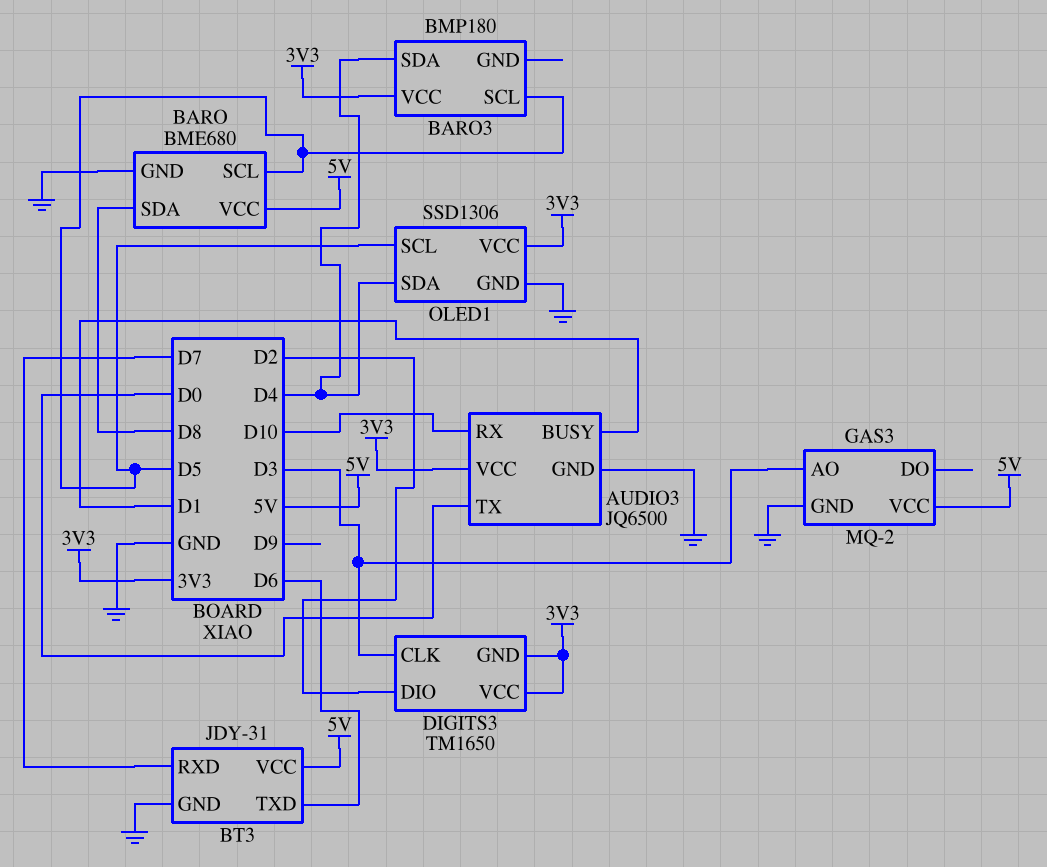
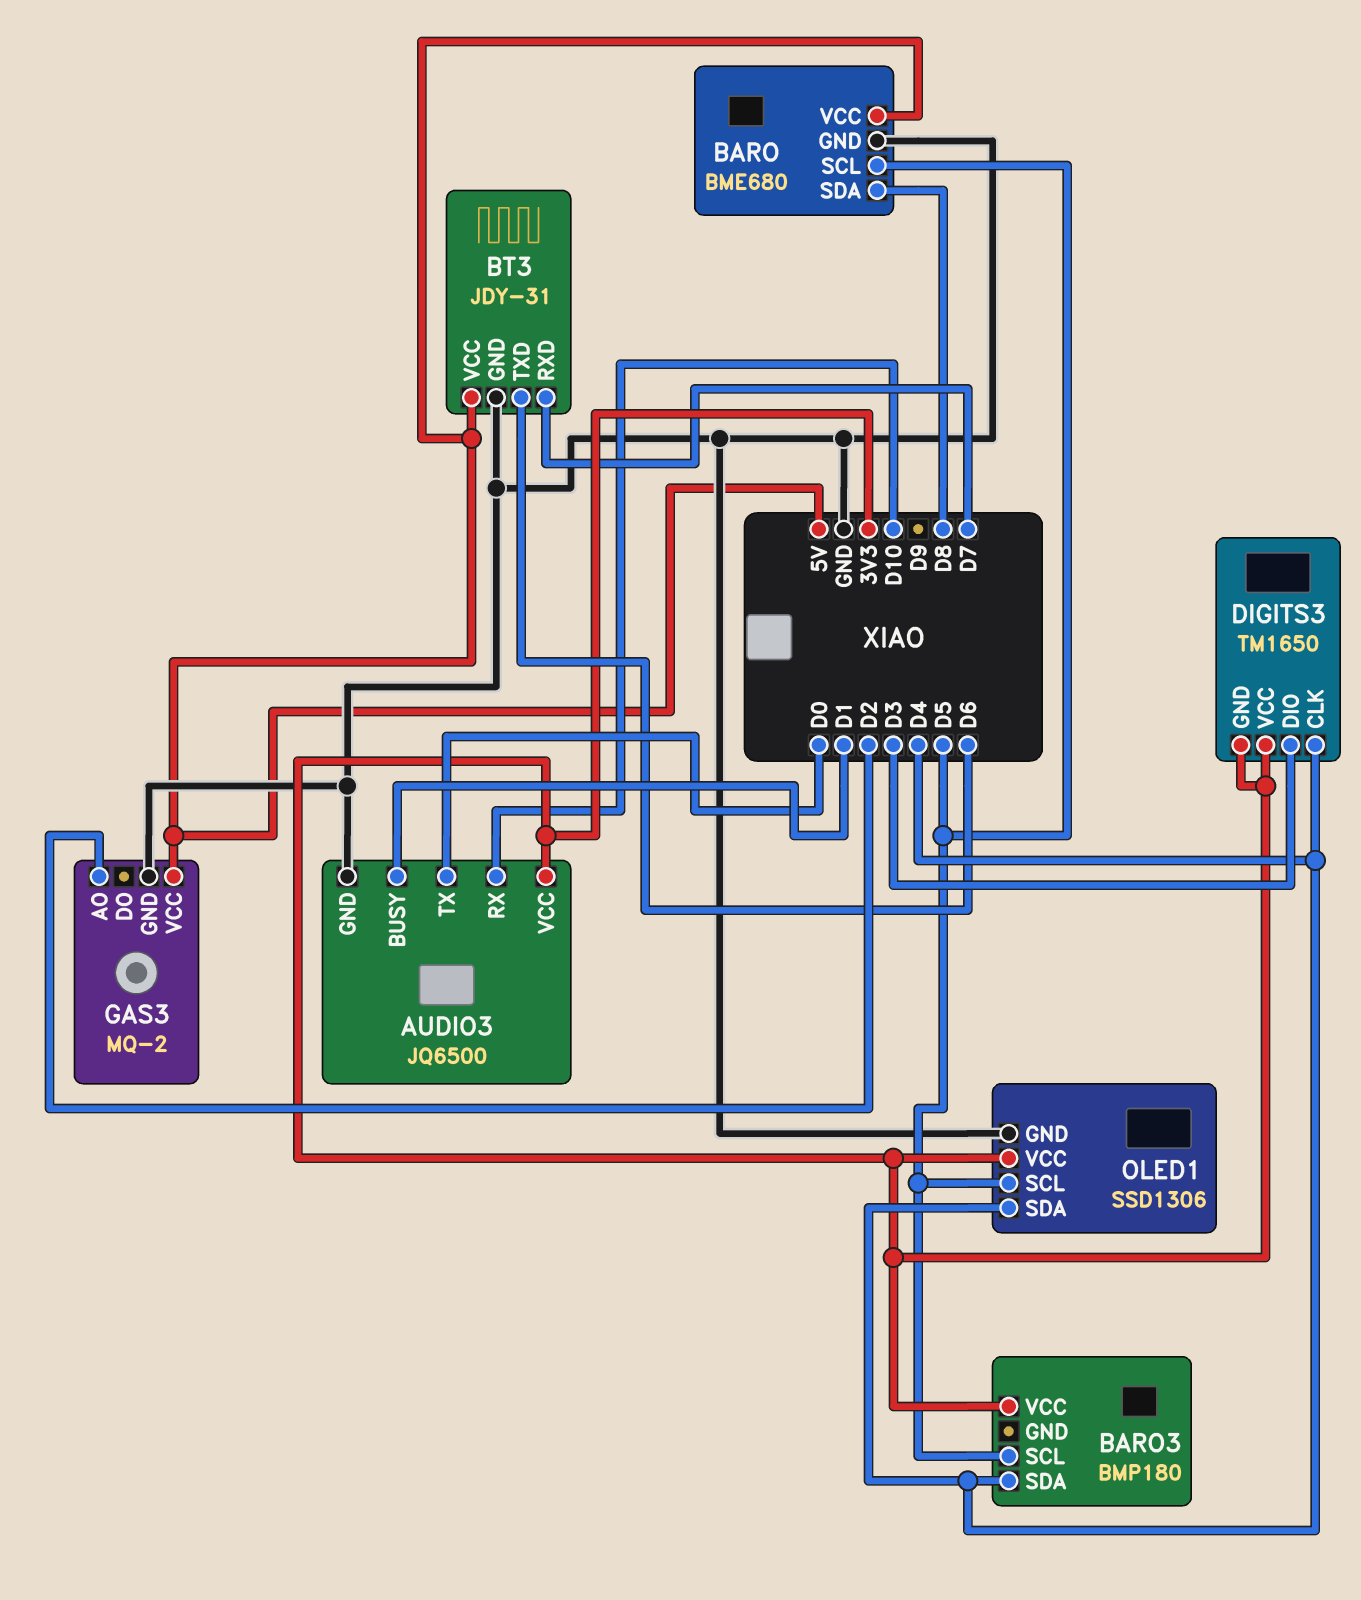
DIGITS3 pin CLK: D3 -> D4
DIGITS3 pin DIO: D2 -> D3
GAS3 pin AO: D3 -> D2

